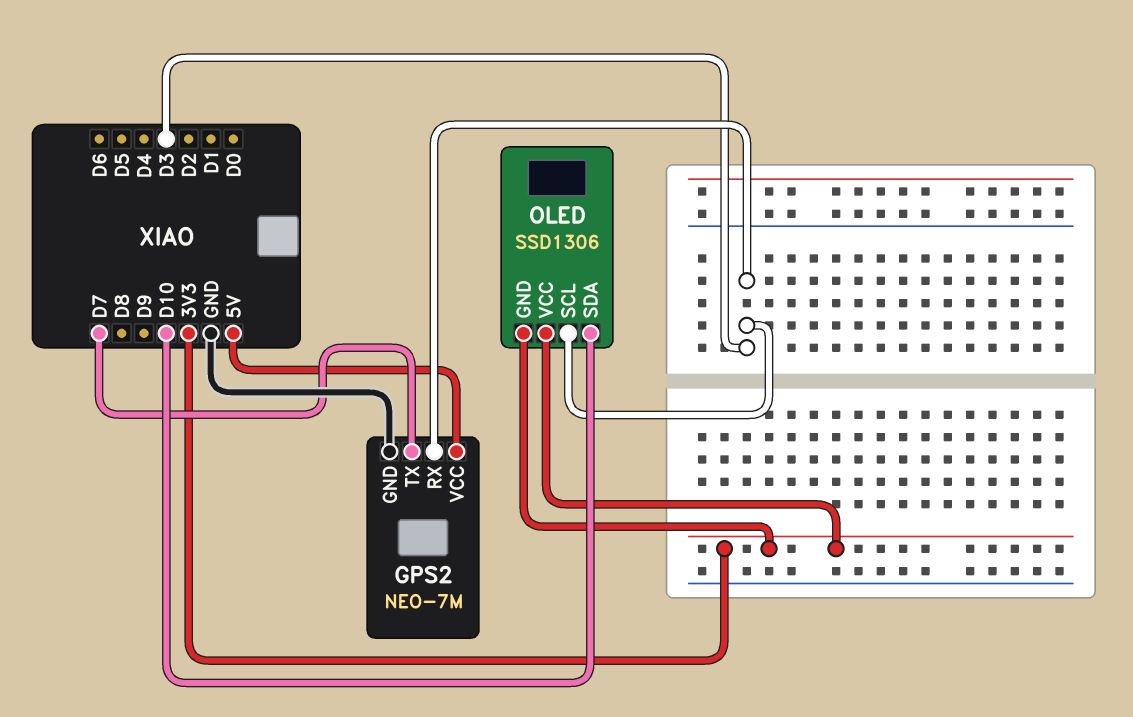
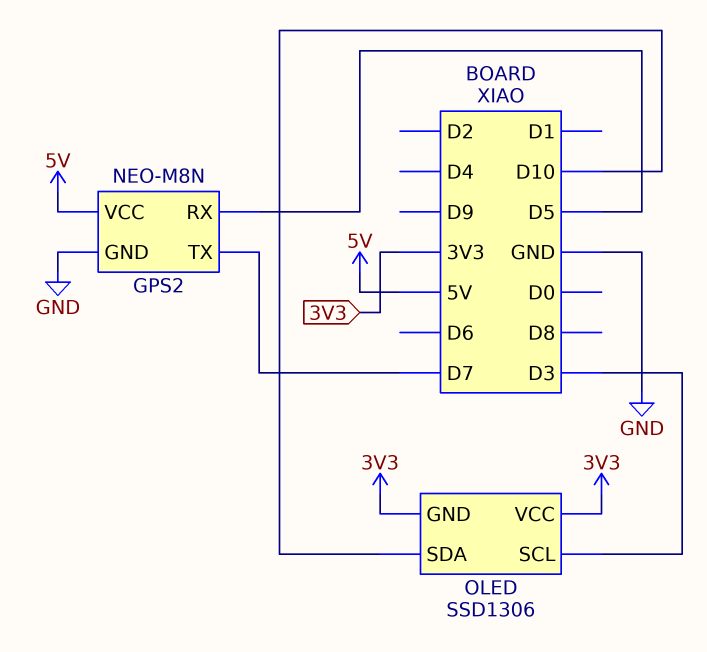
GPS2: NEO-7M -> NEO-M8N
GPS2 pin RX: D3 -> D5

